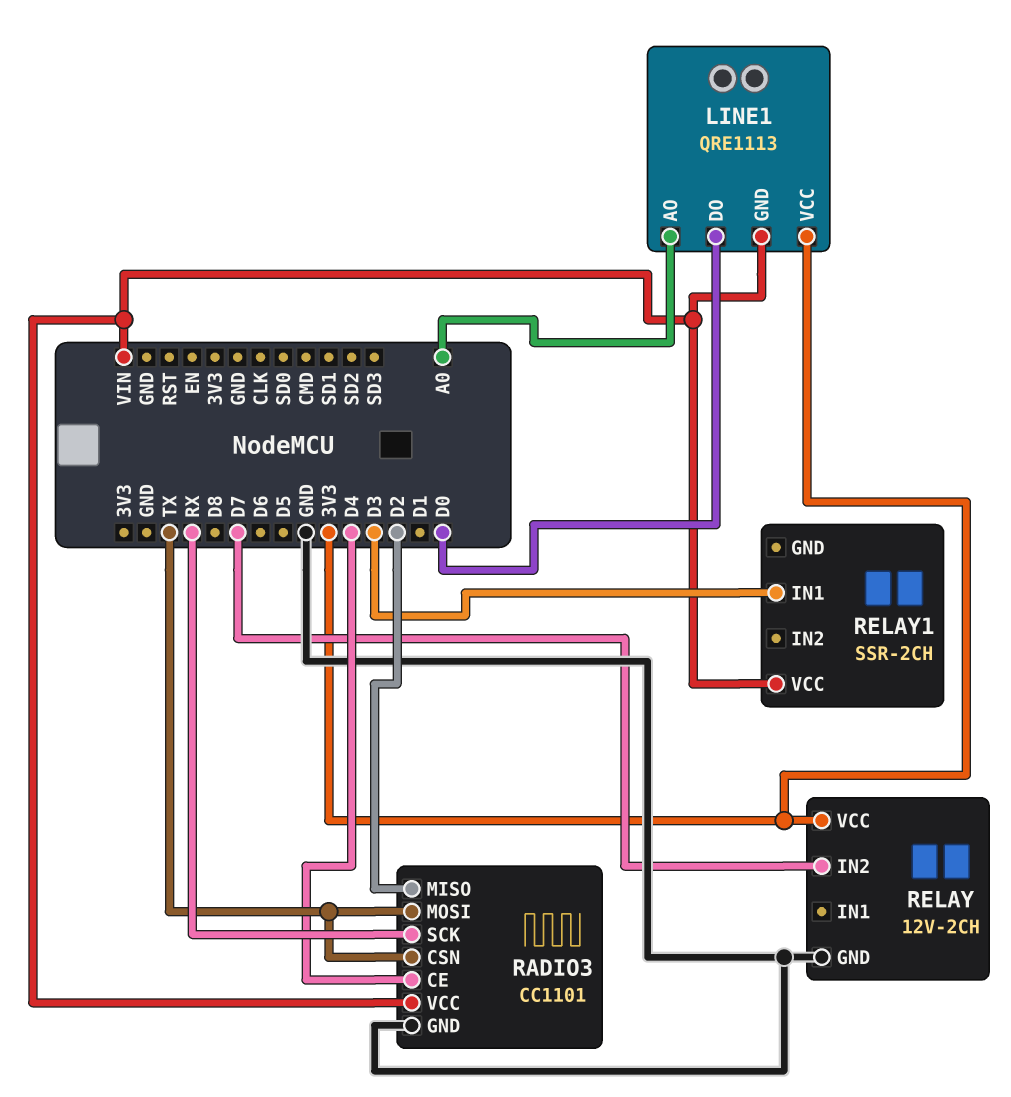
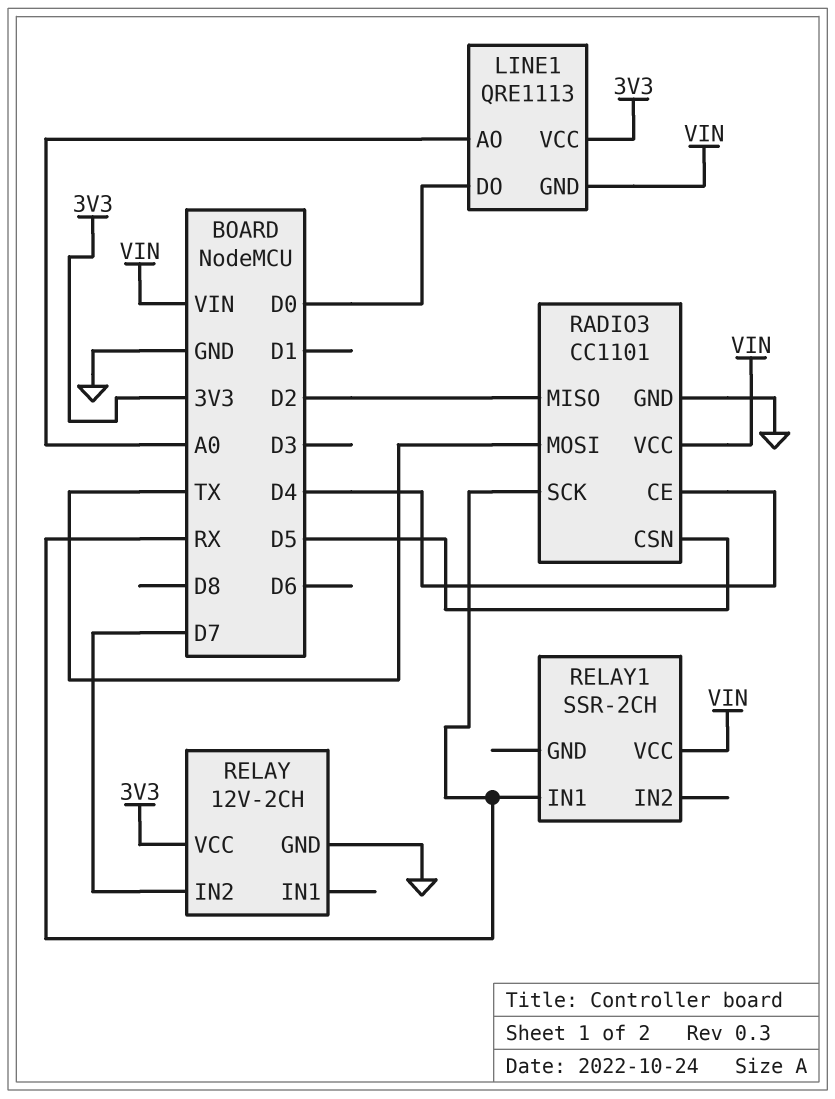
RADIO3 pin CSN: TX -> D5
RELAY1 pin IN1: D3 -> RX

